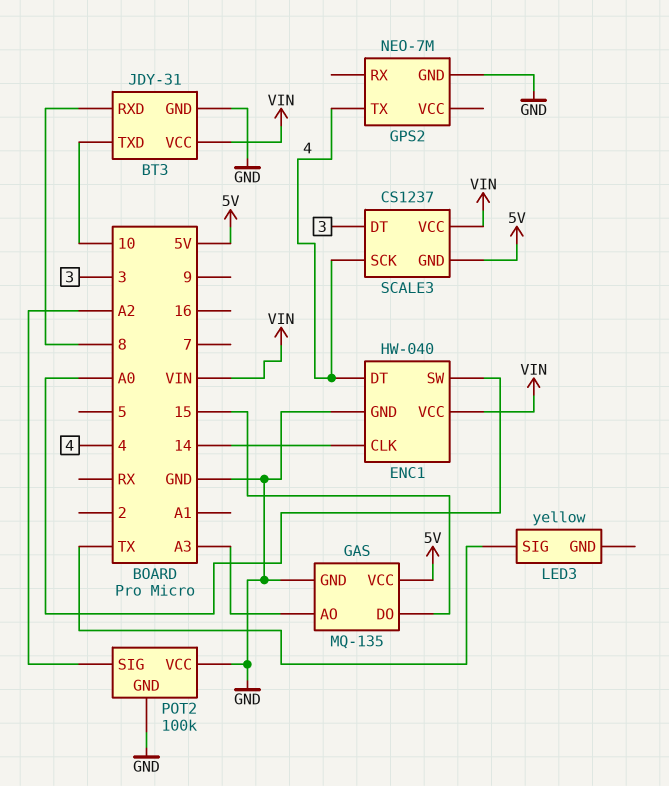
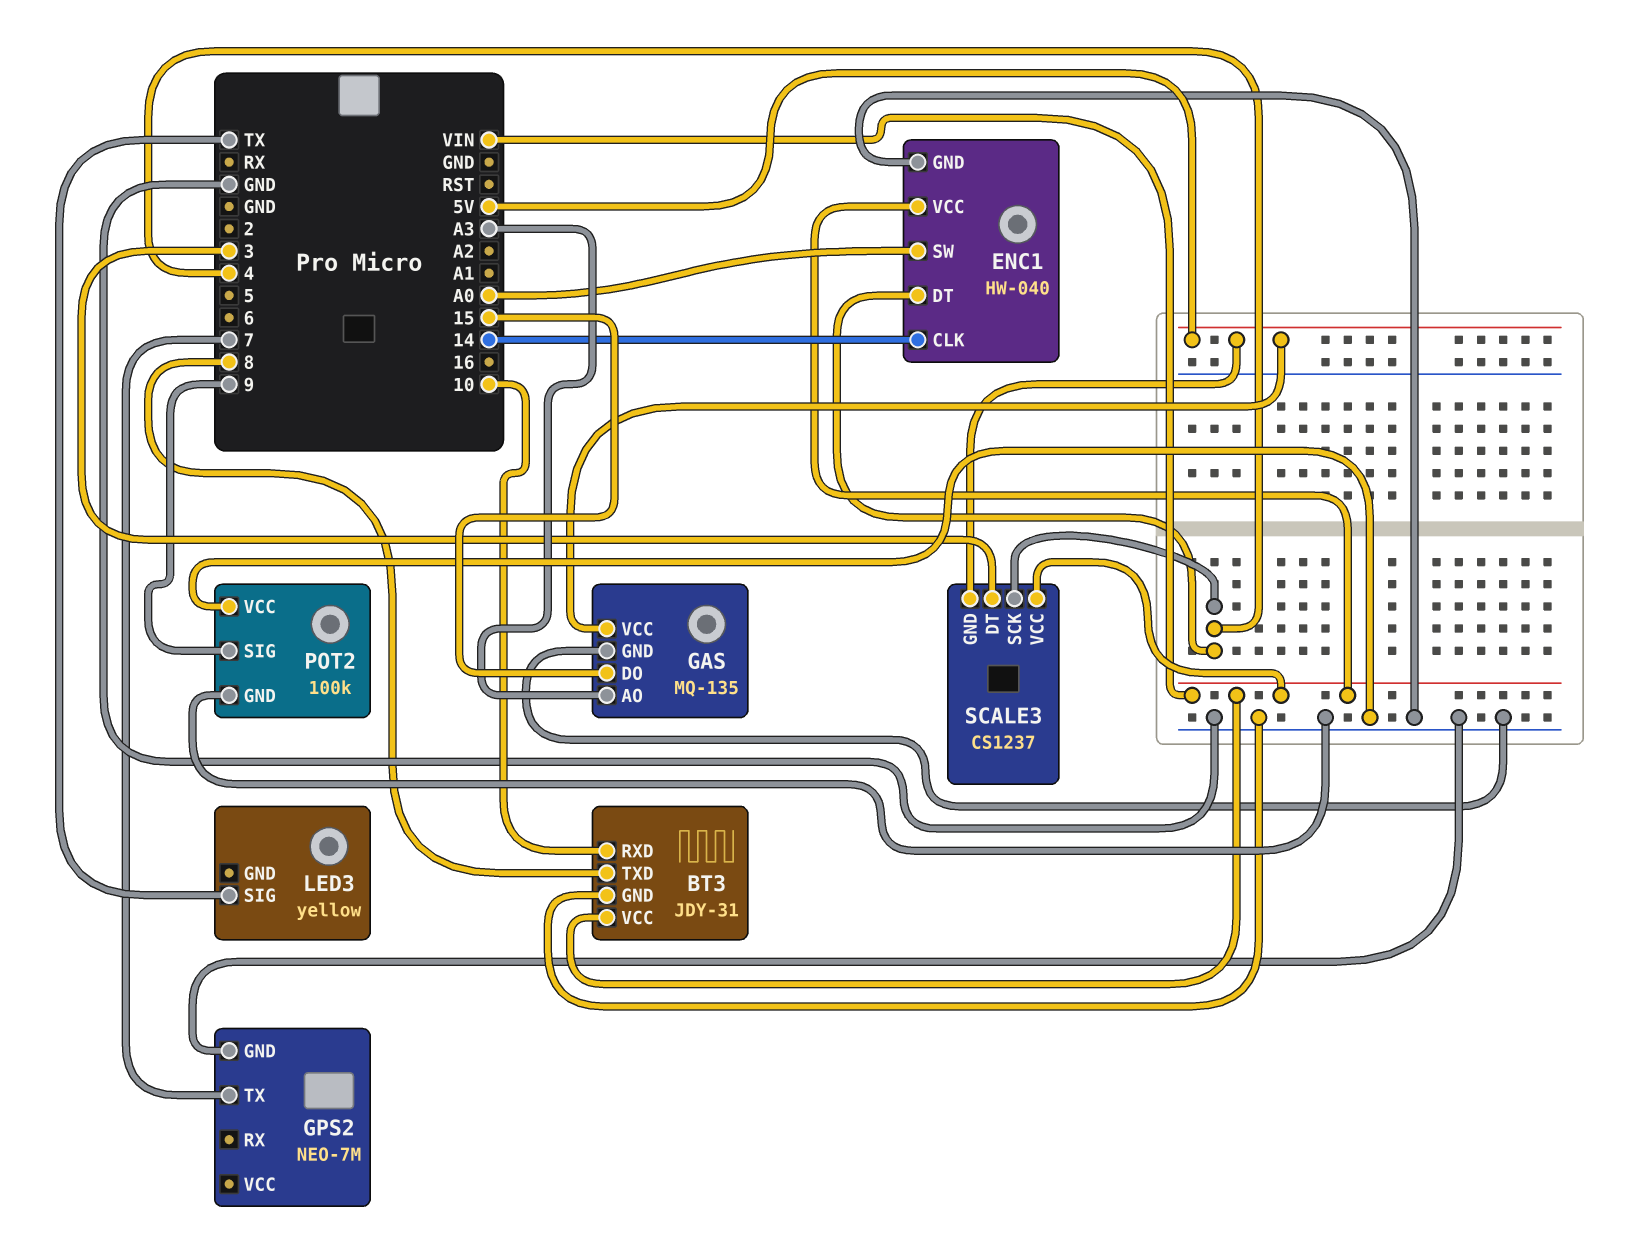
BT3 pin RXD: 8 -> 10
BT3 pin TXD: 10 -> 8
GPS2 pin TX: 4 -> 7
POT2 pin SIG: A2 -> 9

